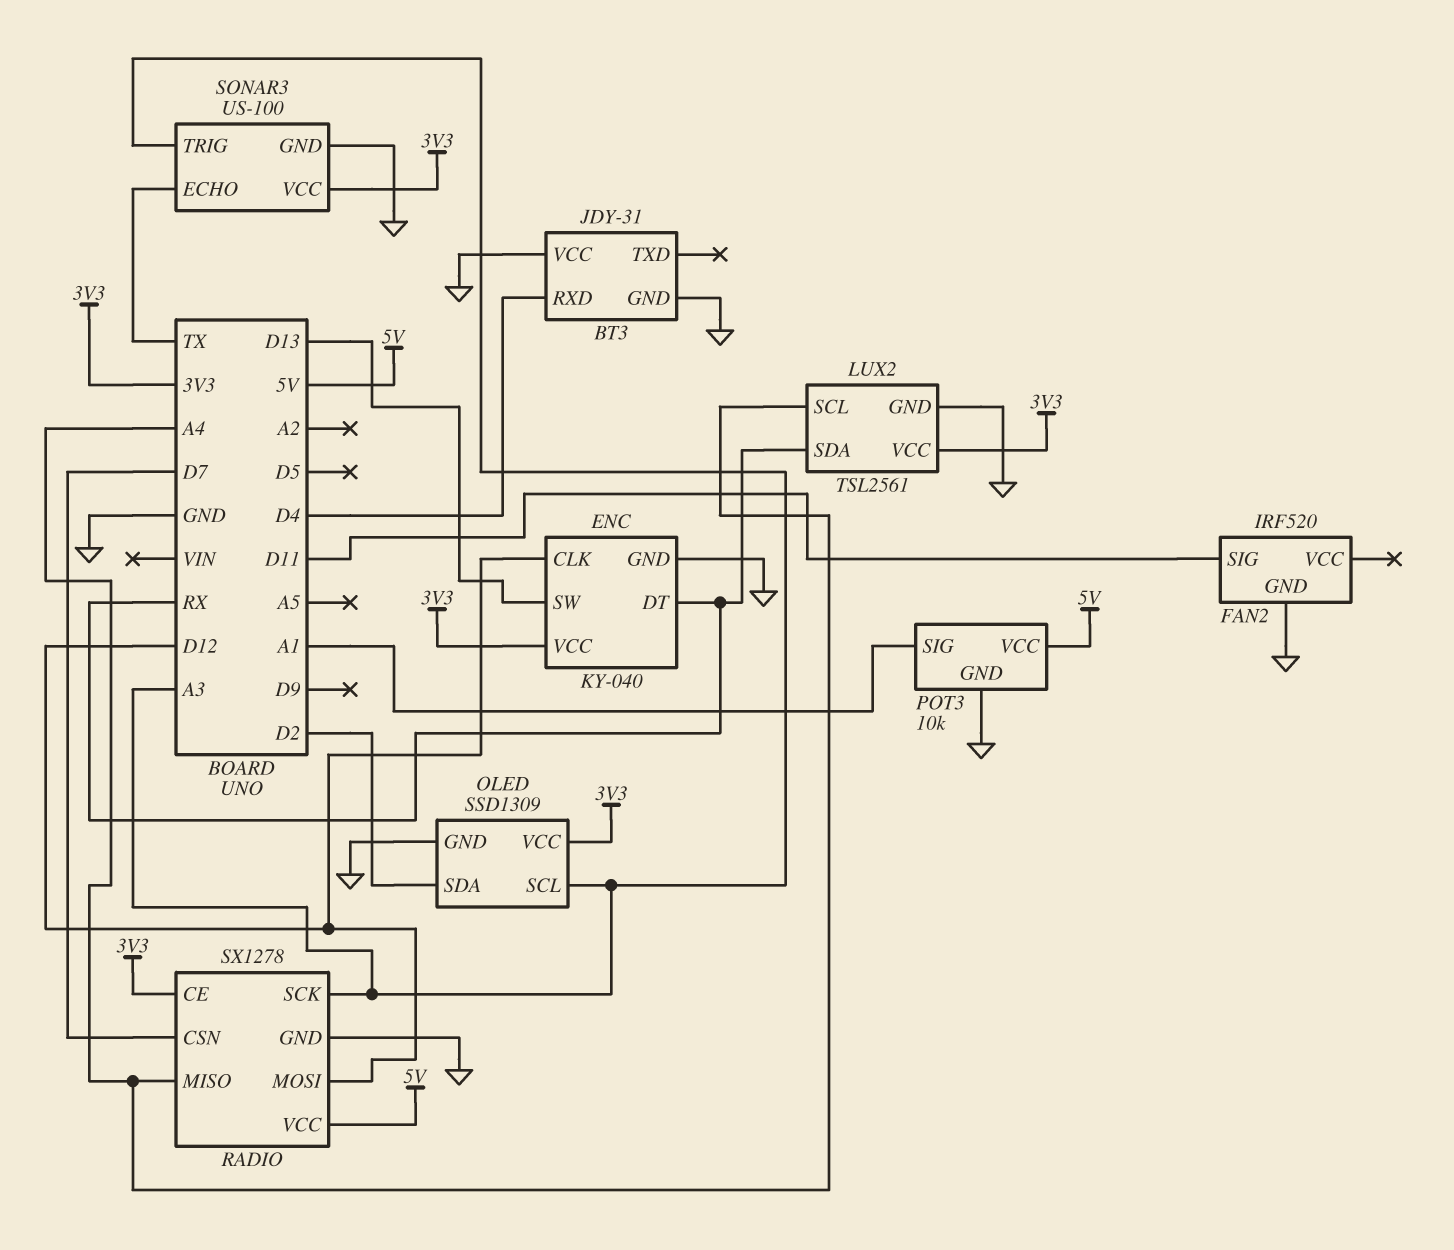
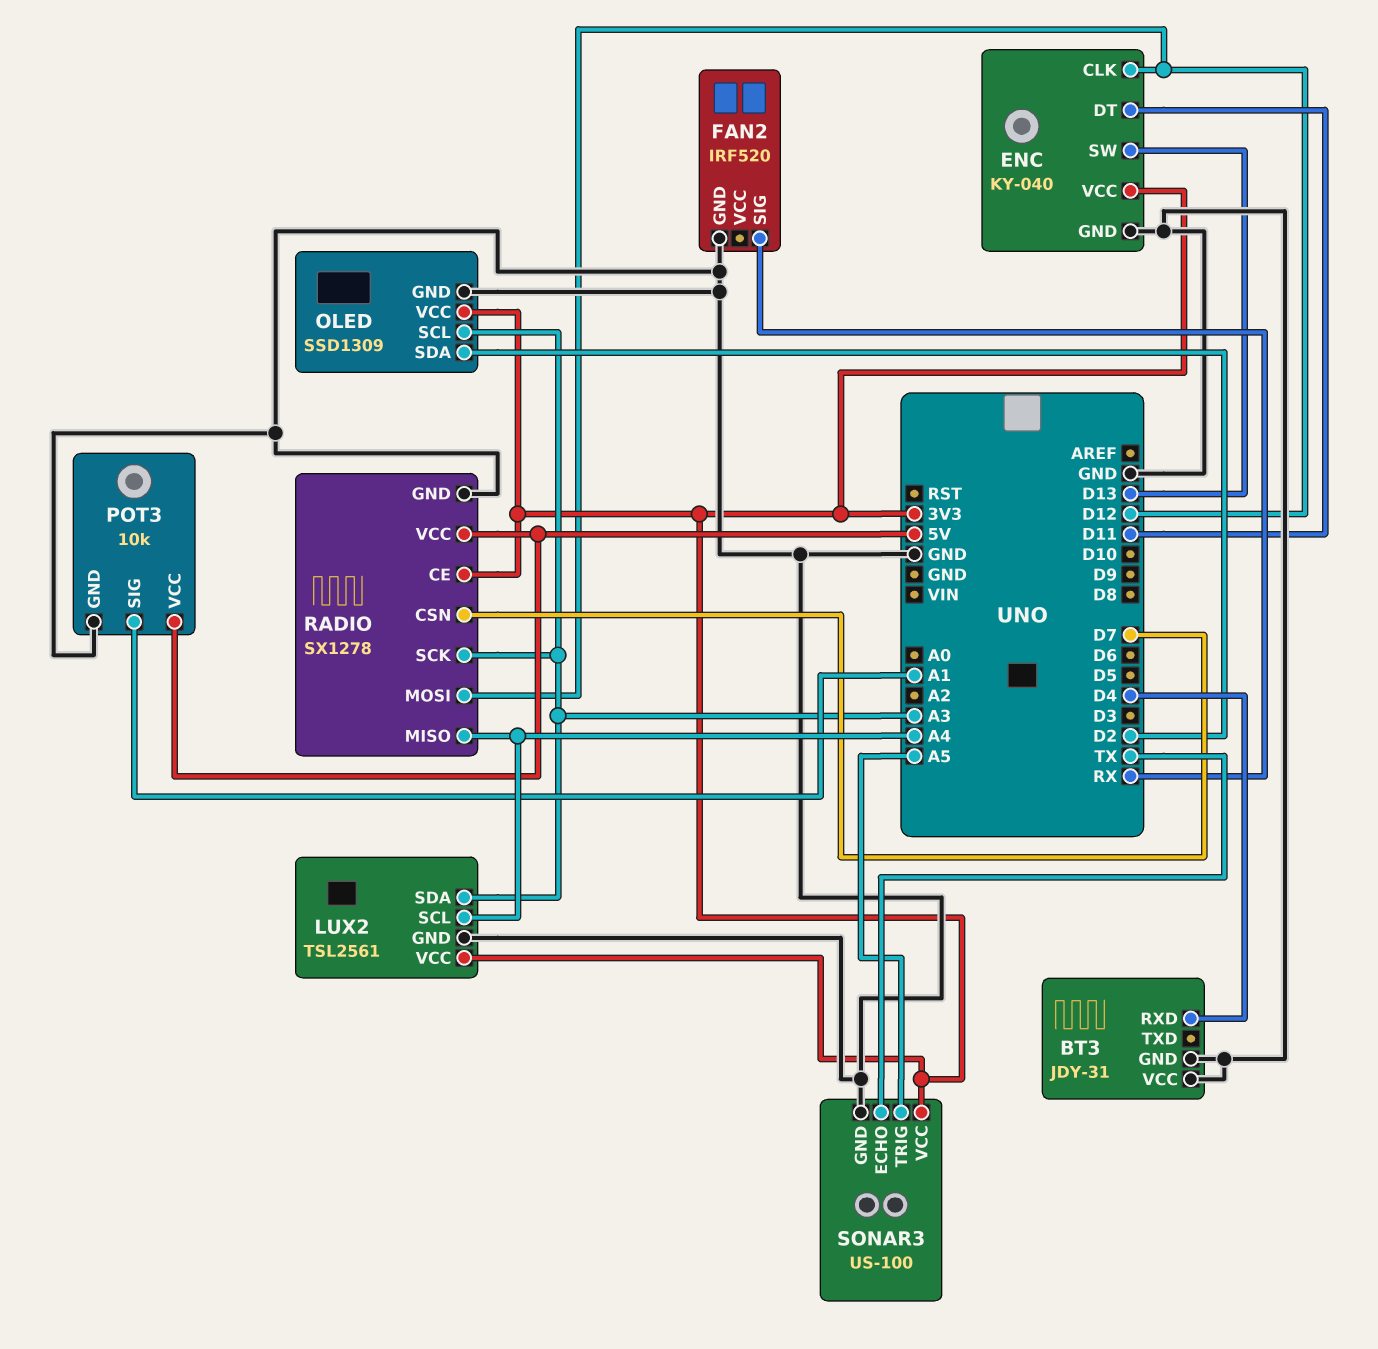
ENC pin DT: RX -> D11
FAN2 pin SIG: D11 -> RX
LUX2 pin SDA: RX -> A3
SONAR3 pin TRIG: A3 -> A5

